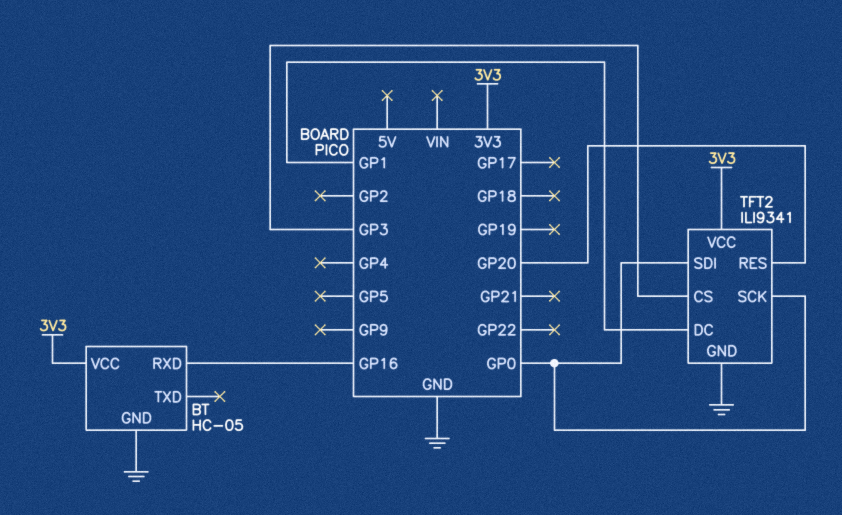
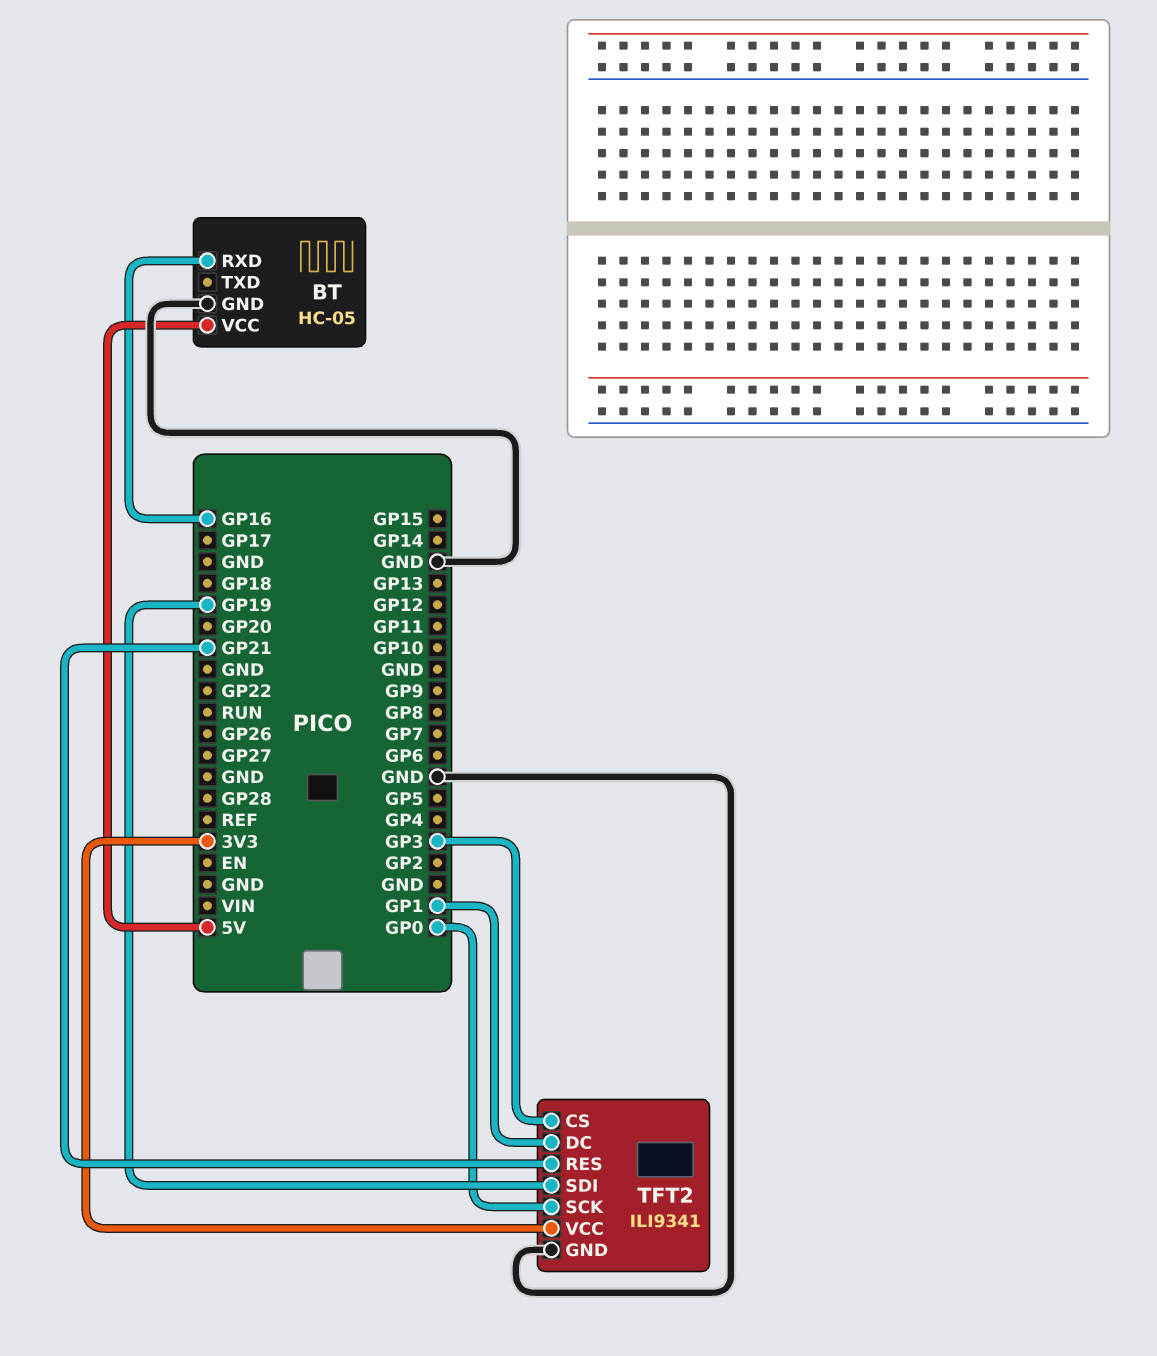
BT pin VCC: 3V3 -> 5V
TFT2 pin RES: GP20 -> GP21
TFT2 pin SDI: GP0 -> GP19

